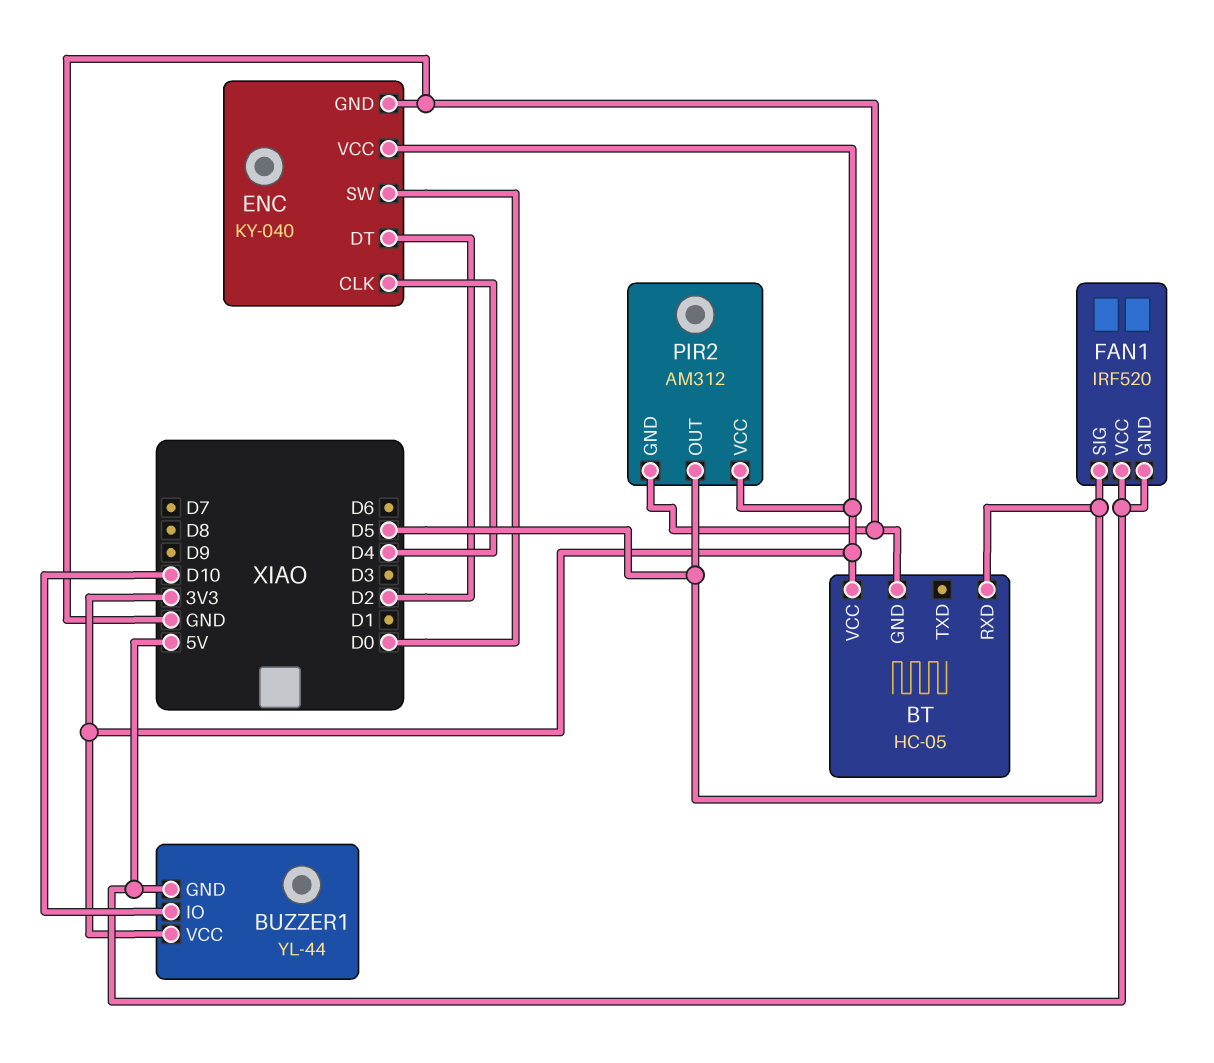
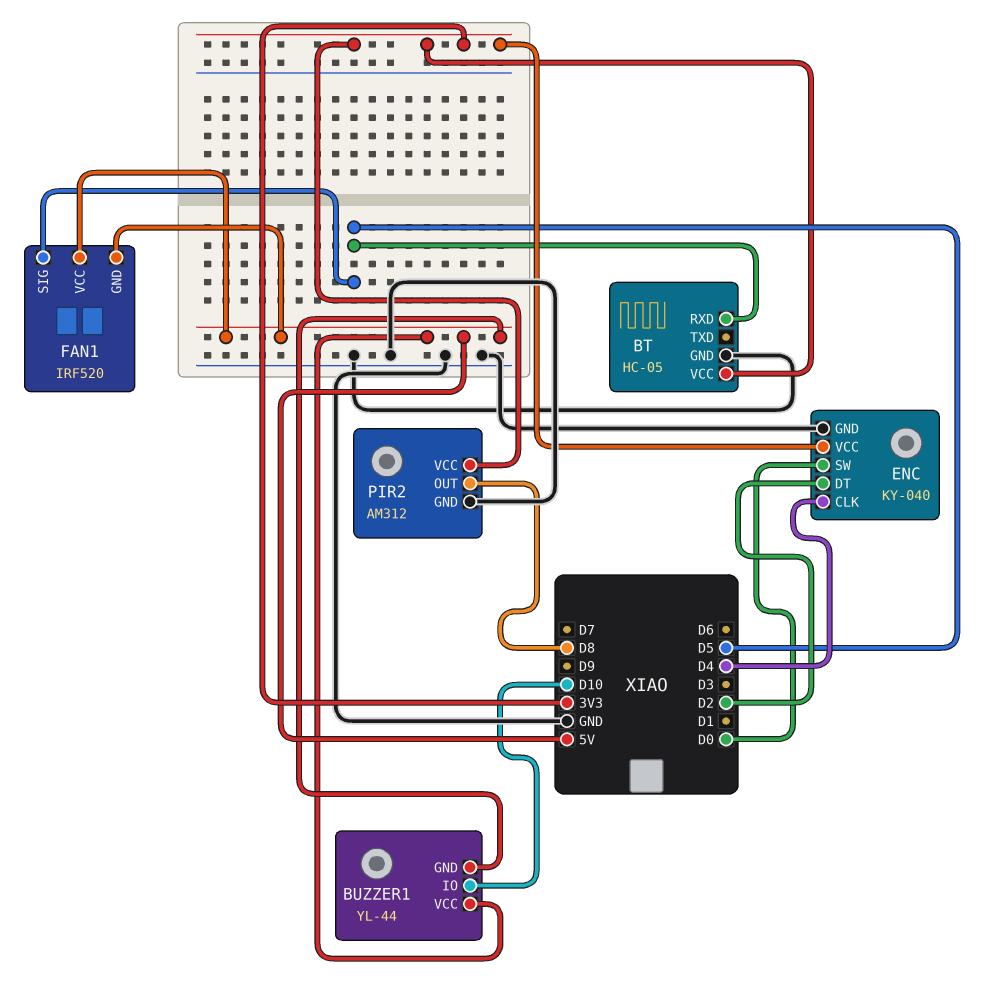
BUZZER1 pin VCC: 3V3 -> 5V
PIR2 pin OUT: D5 -> D8

